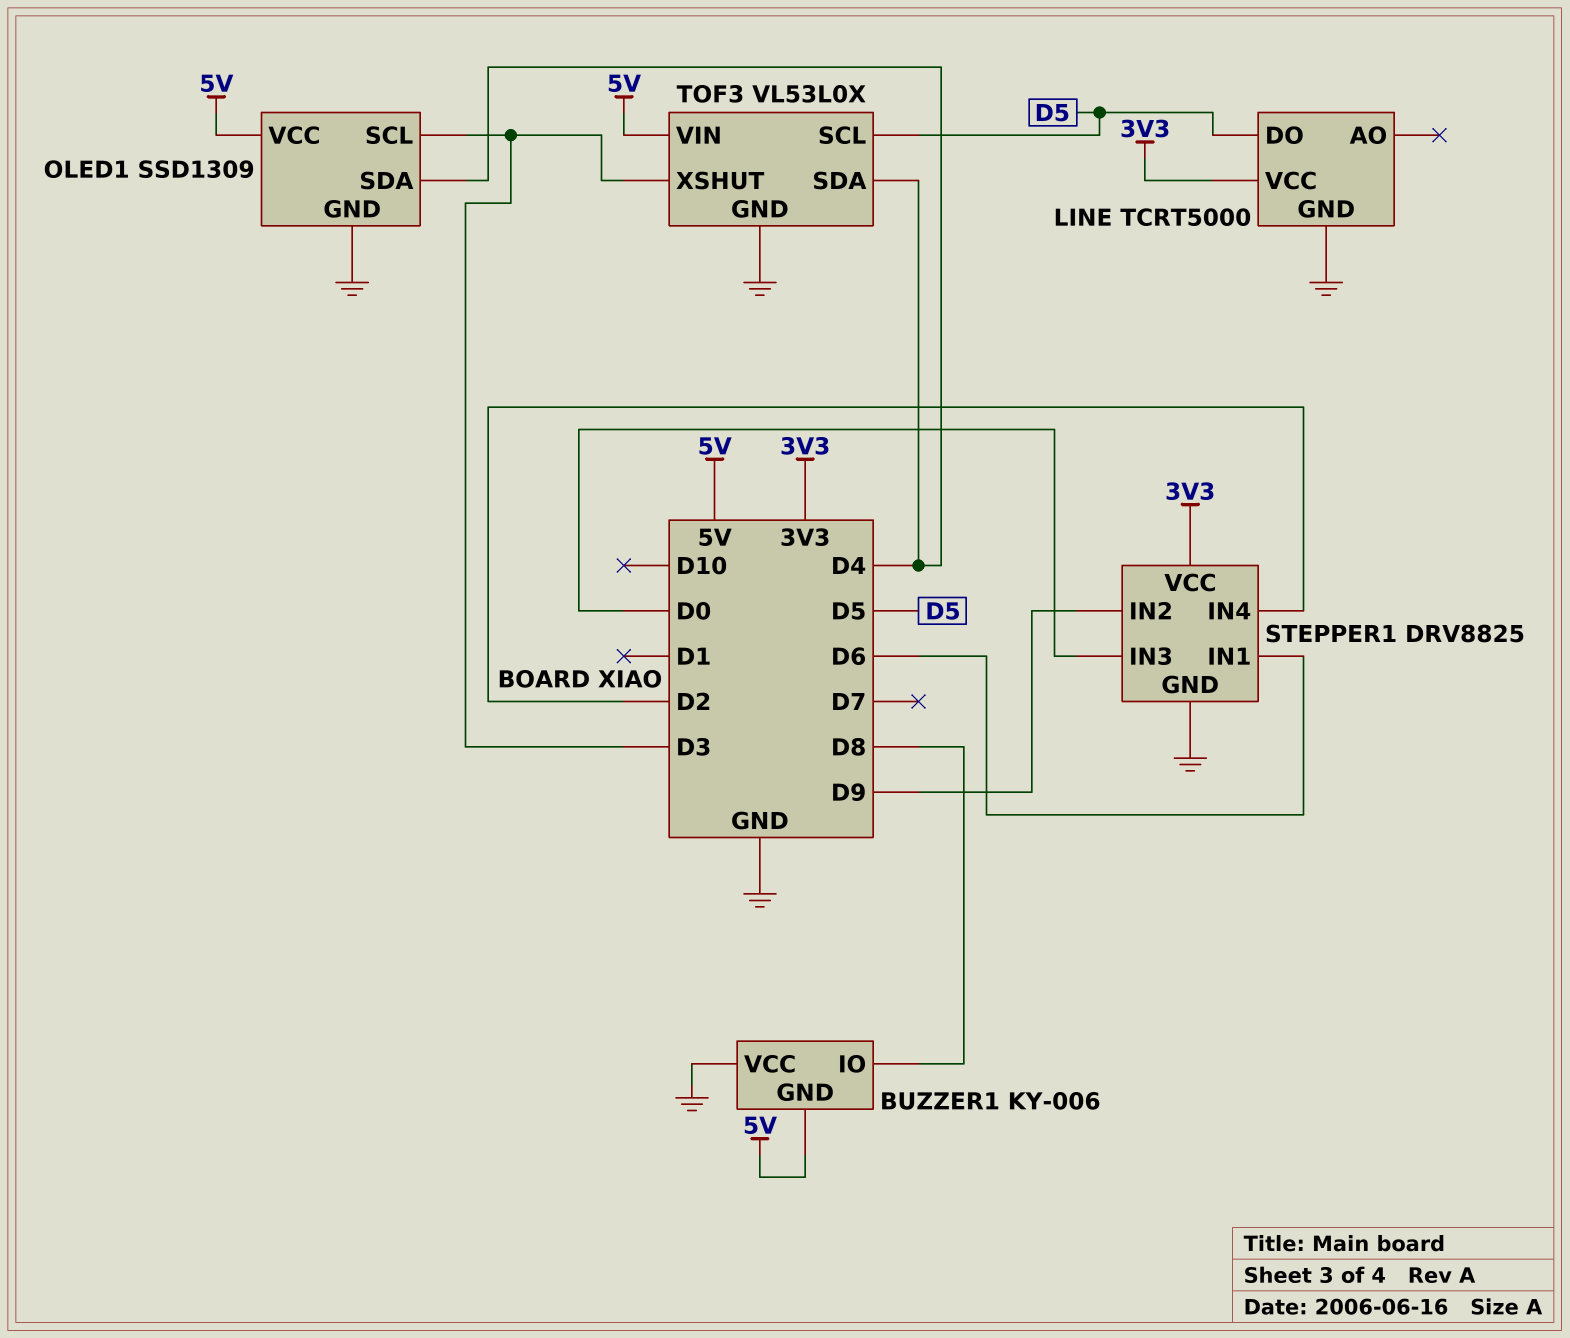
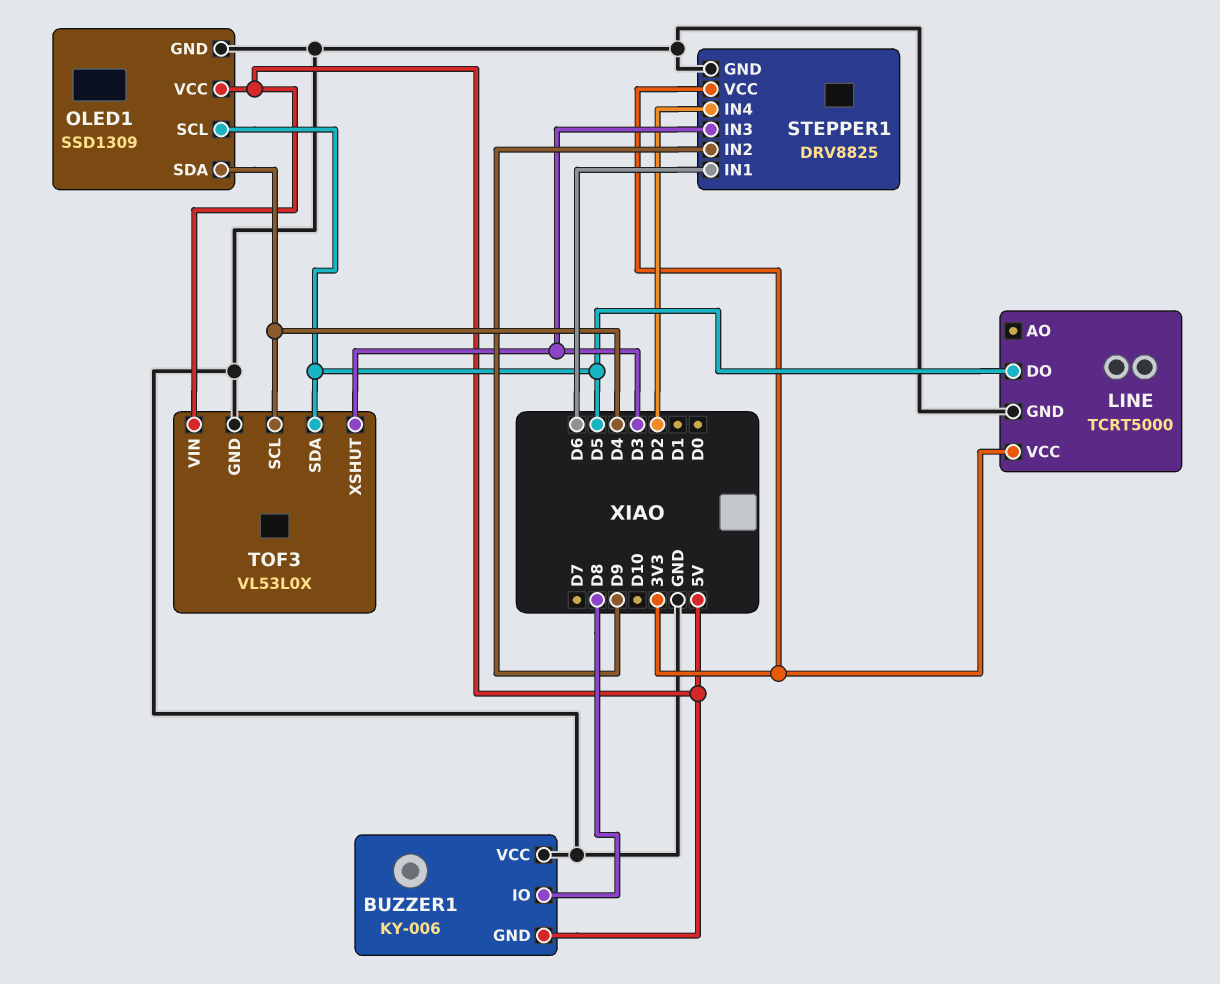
OLED1 pin SCL: D3 -> D5
STEPPER1 pin IN3: D0 -> D3
TOF3 pin SCL: D5 -> D4
TOF3 pin SDA: D4 -> D5

